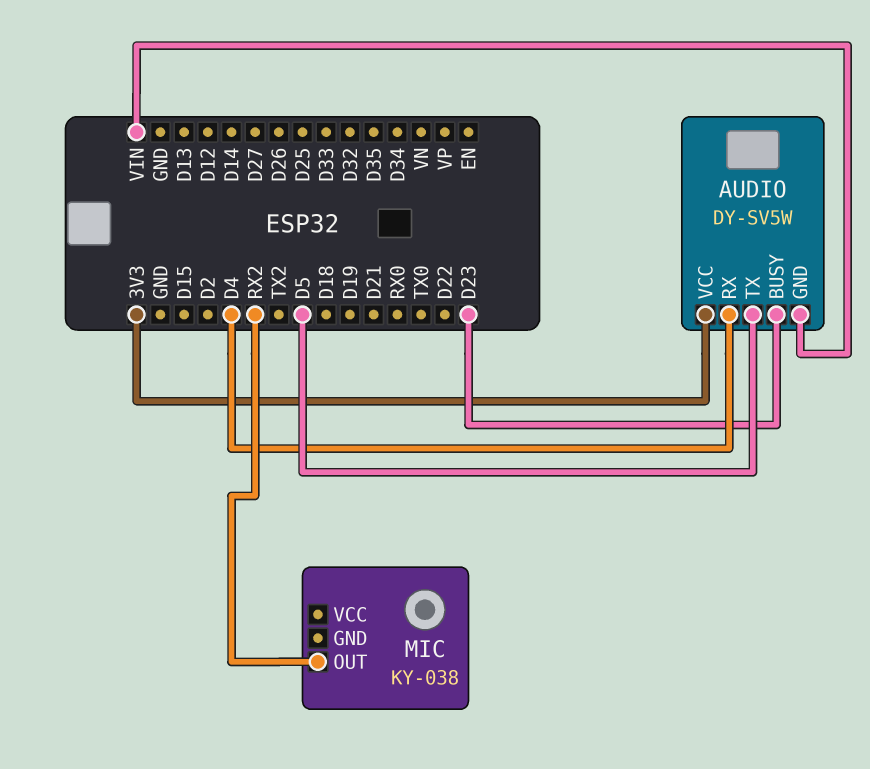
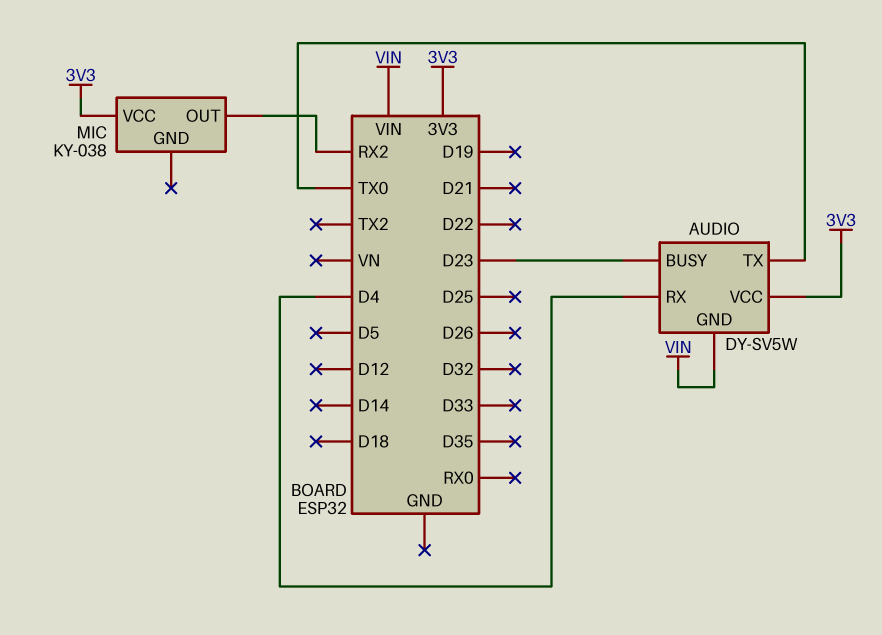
AUDIO pin TX: D5 -> TX0
MIC pin VCC: none -> 3V3

